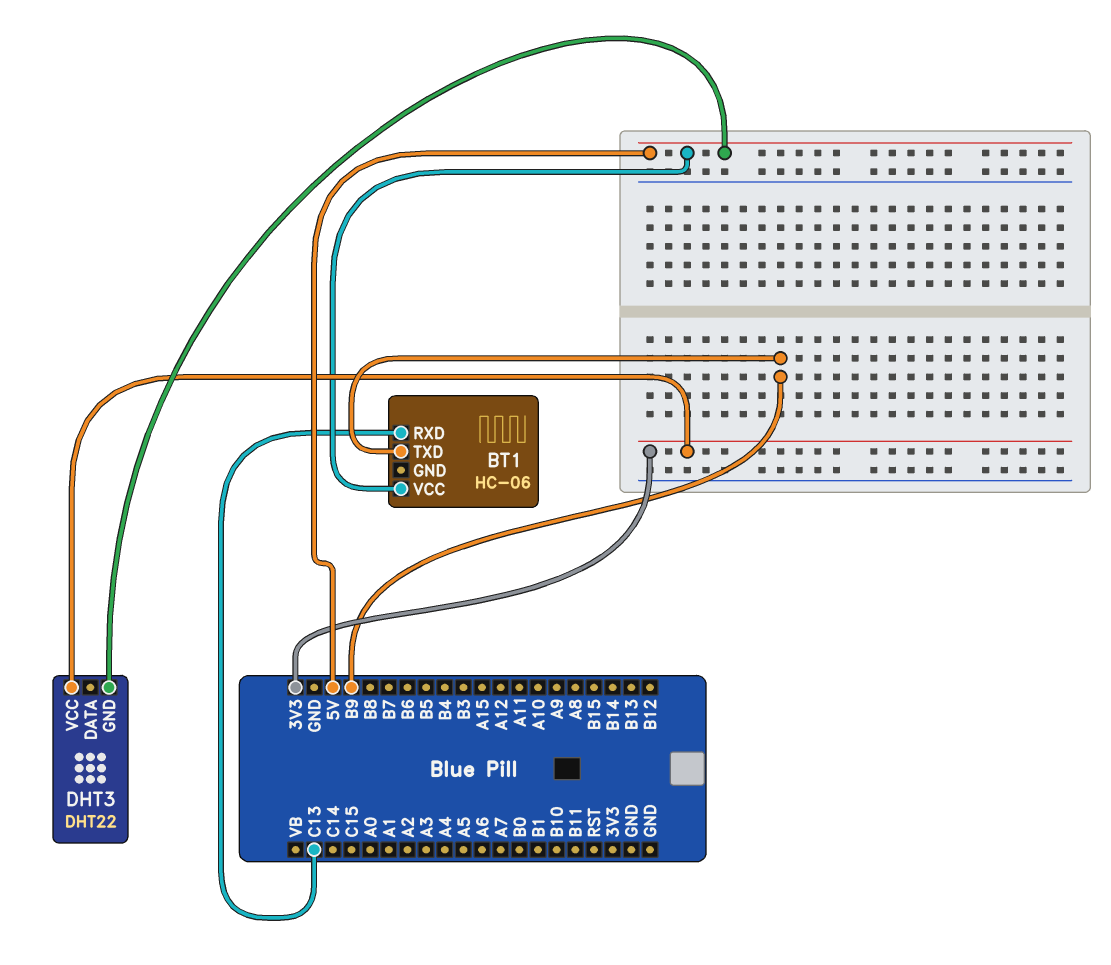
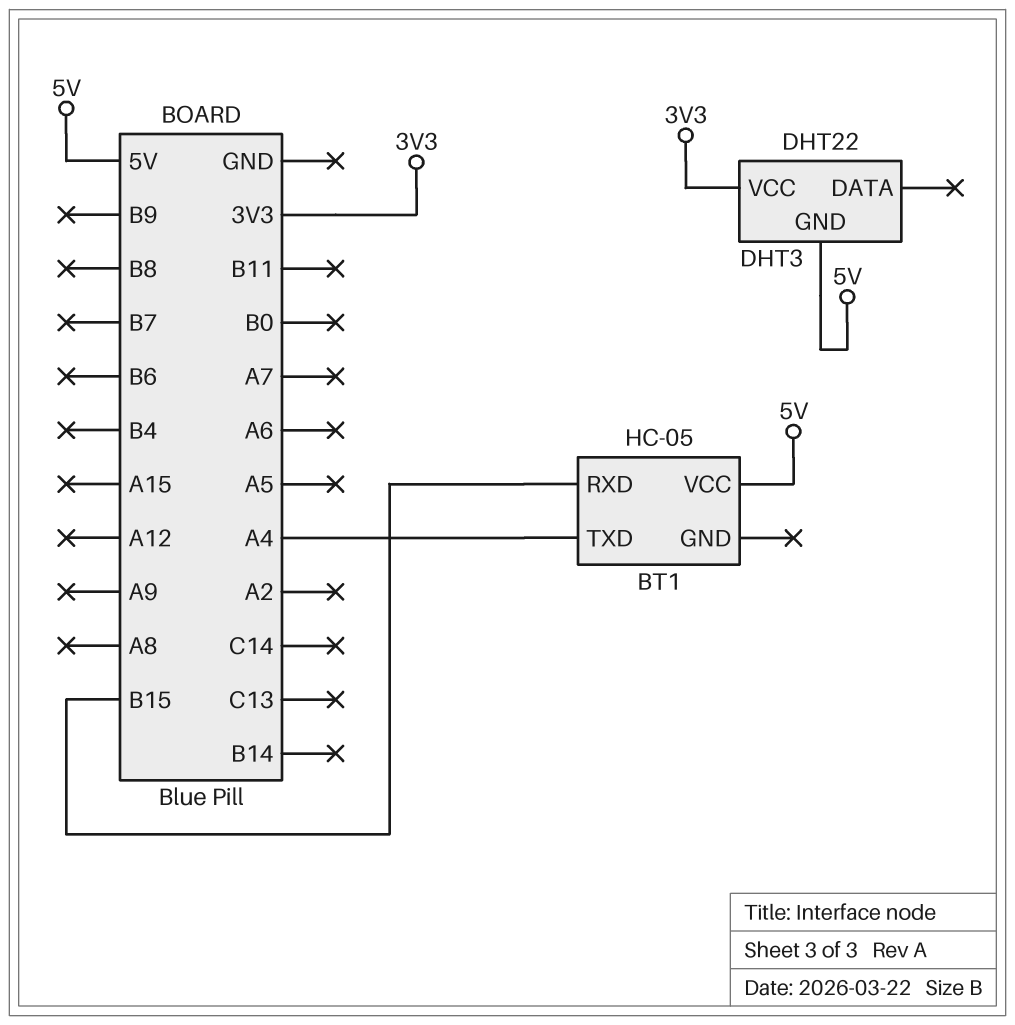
BT1: HC-06 -> HC-05
BT1 pin RXD: C13 -> B15
BT1 pin TXD: B9 -> A4

